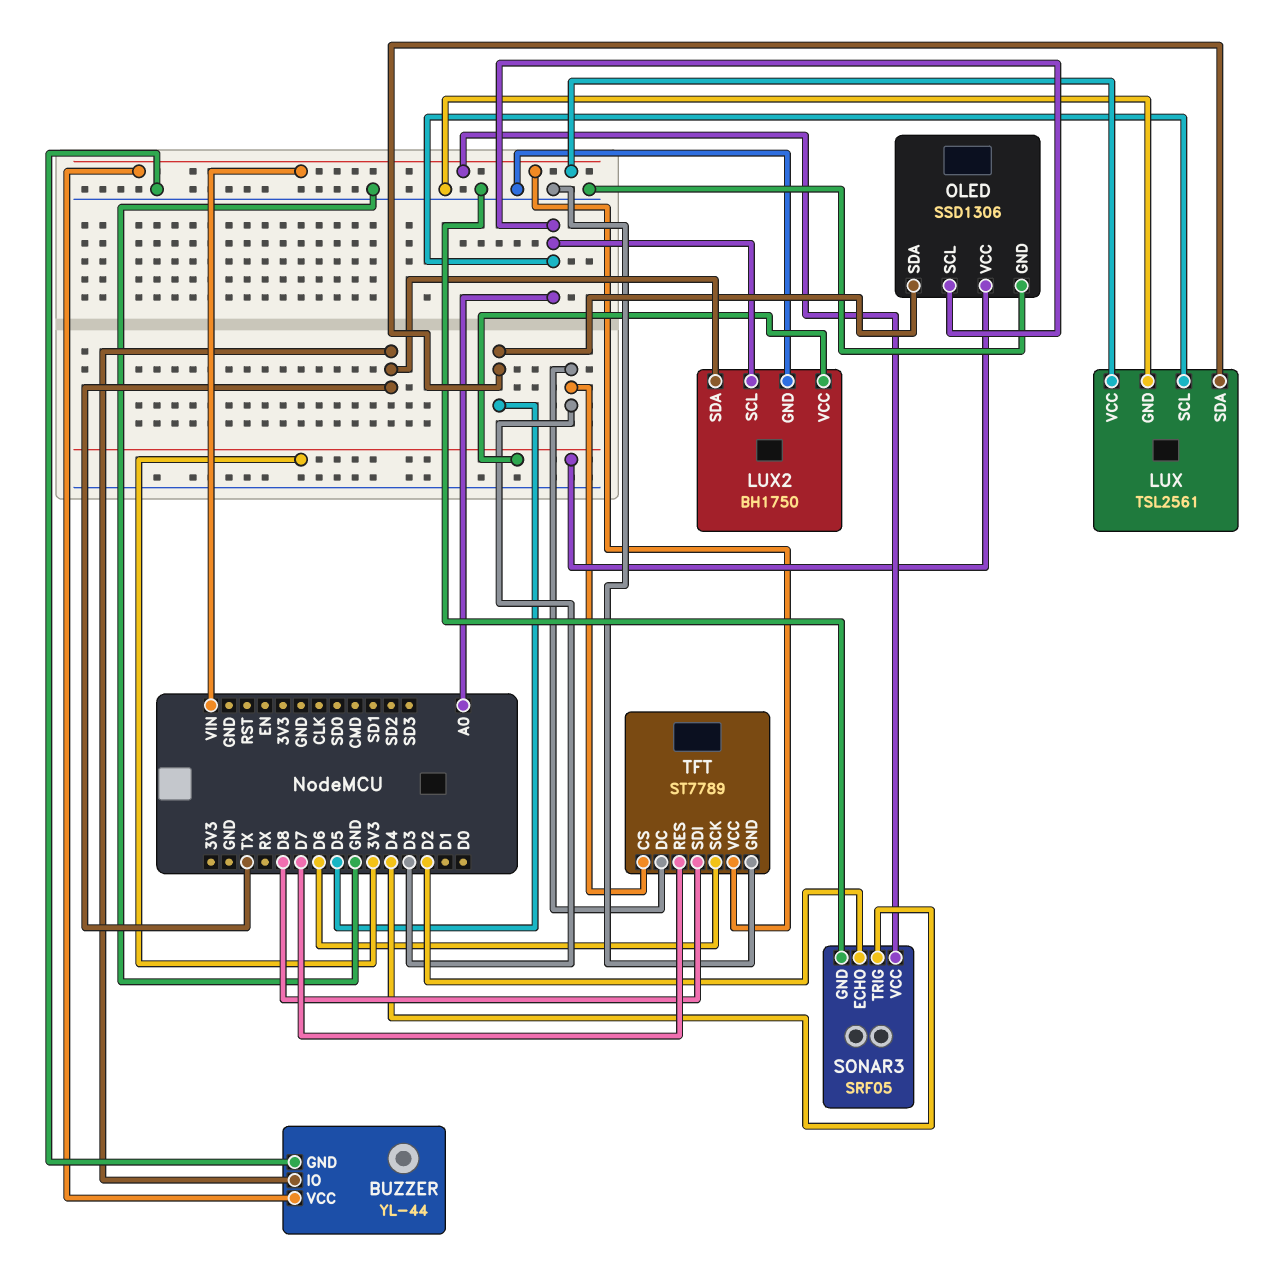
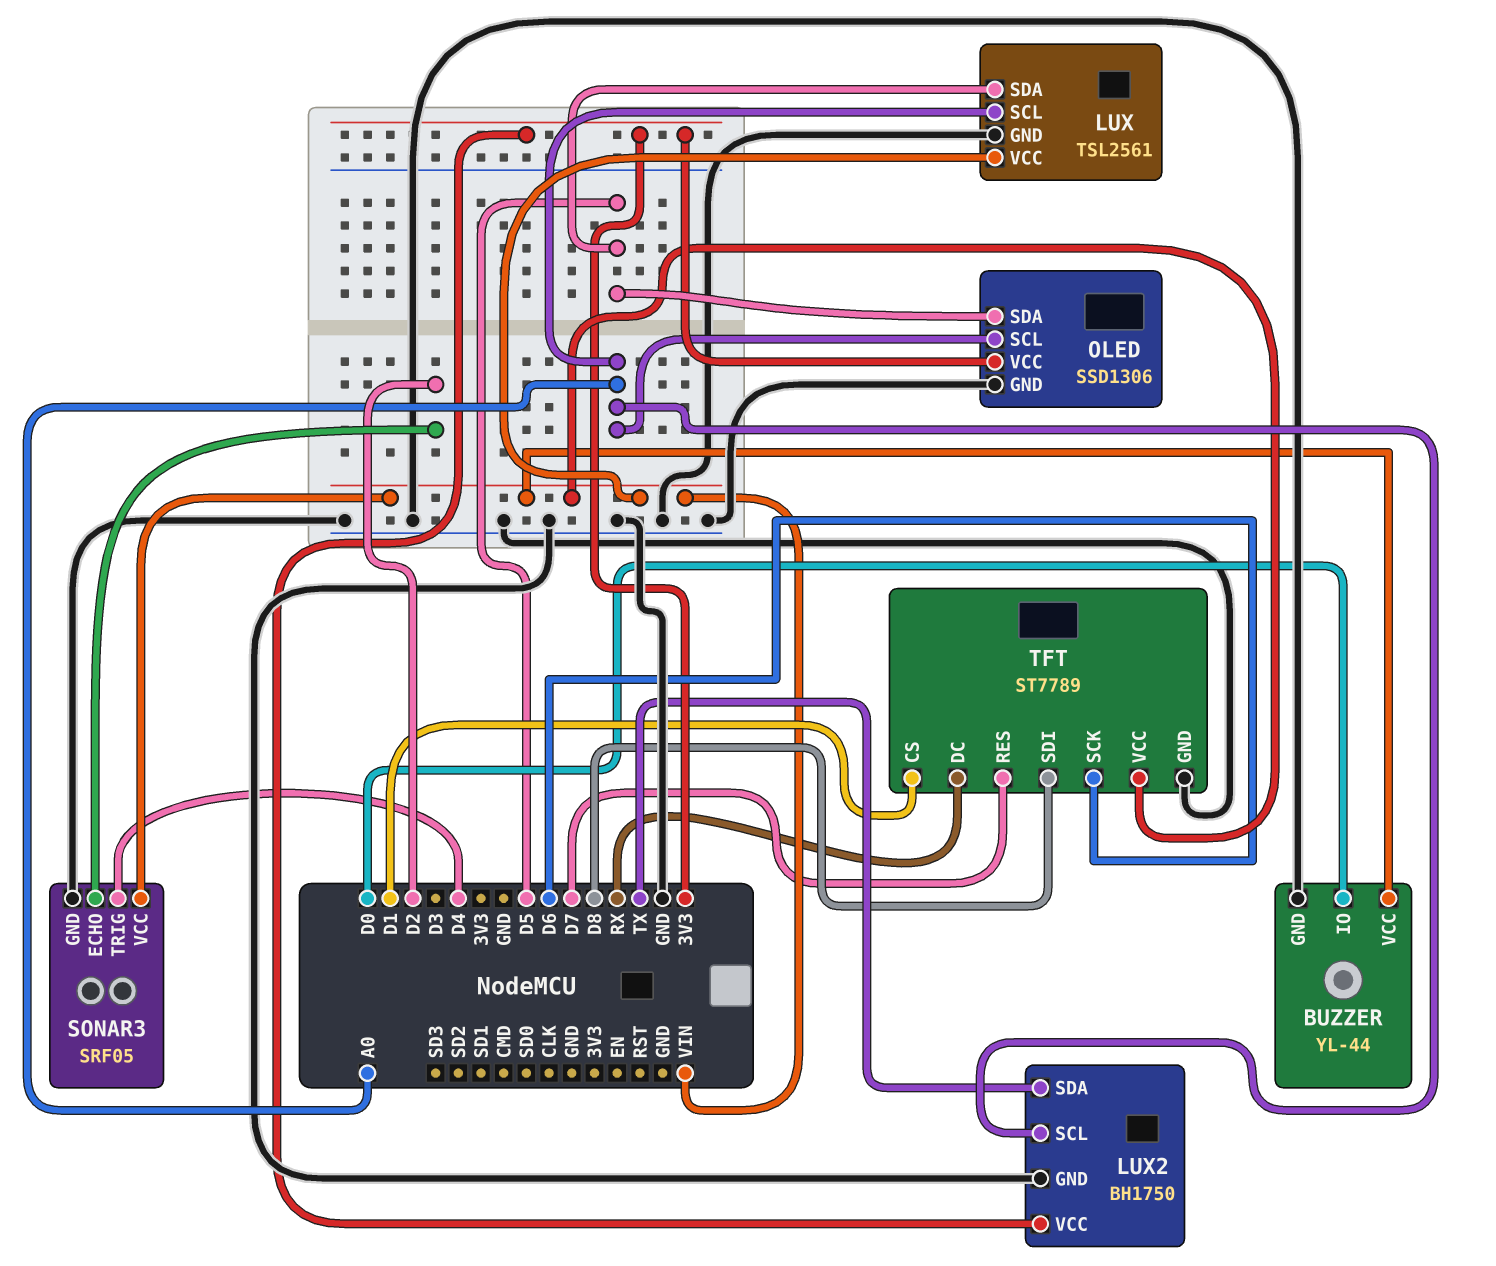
BUZZER pin IO: TX -> D0
TFT pin CS: D3 -> D1
TFT pin DC: D3 -> RX

